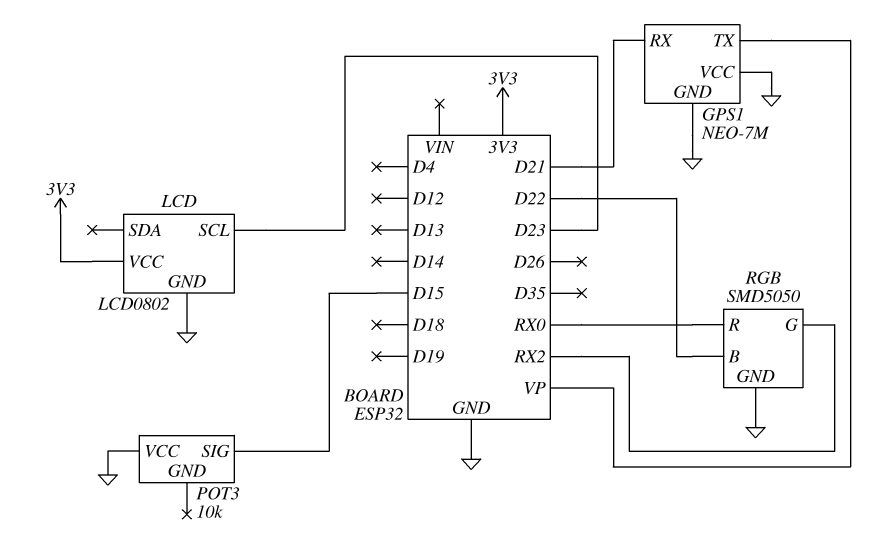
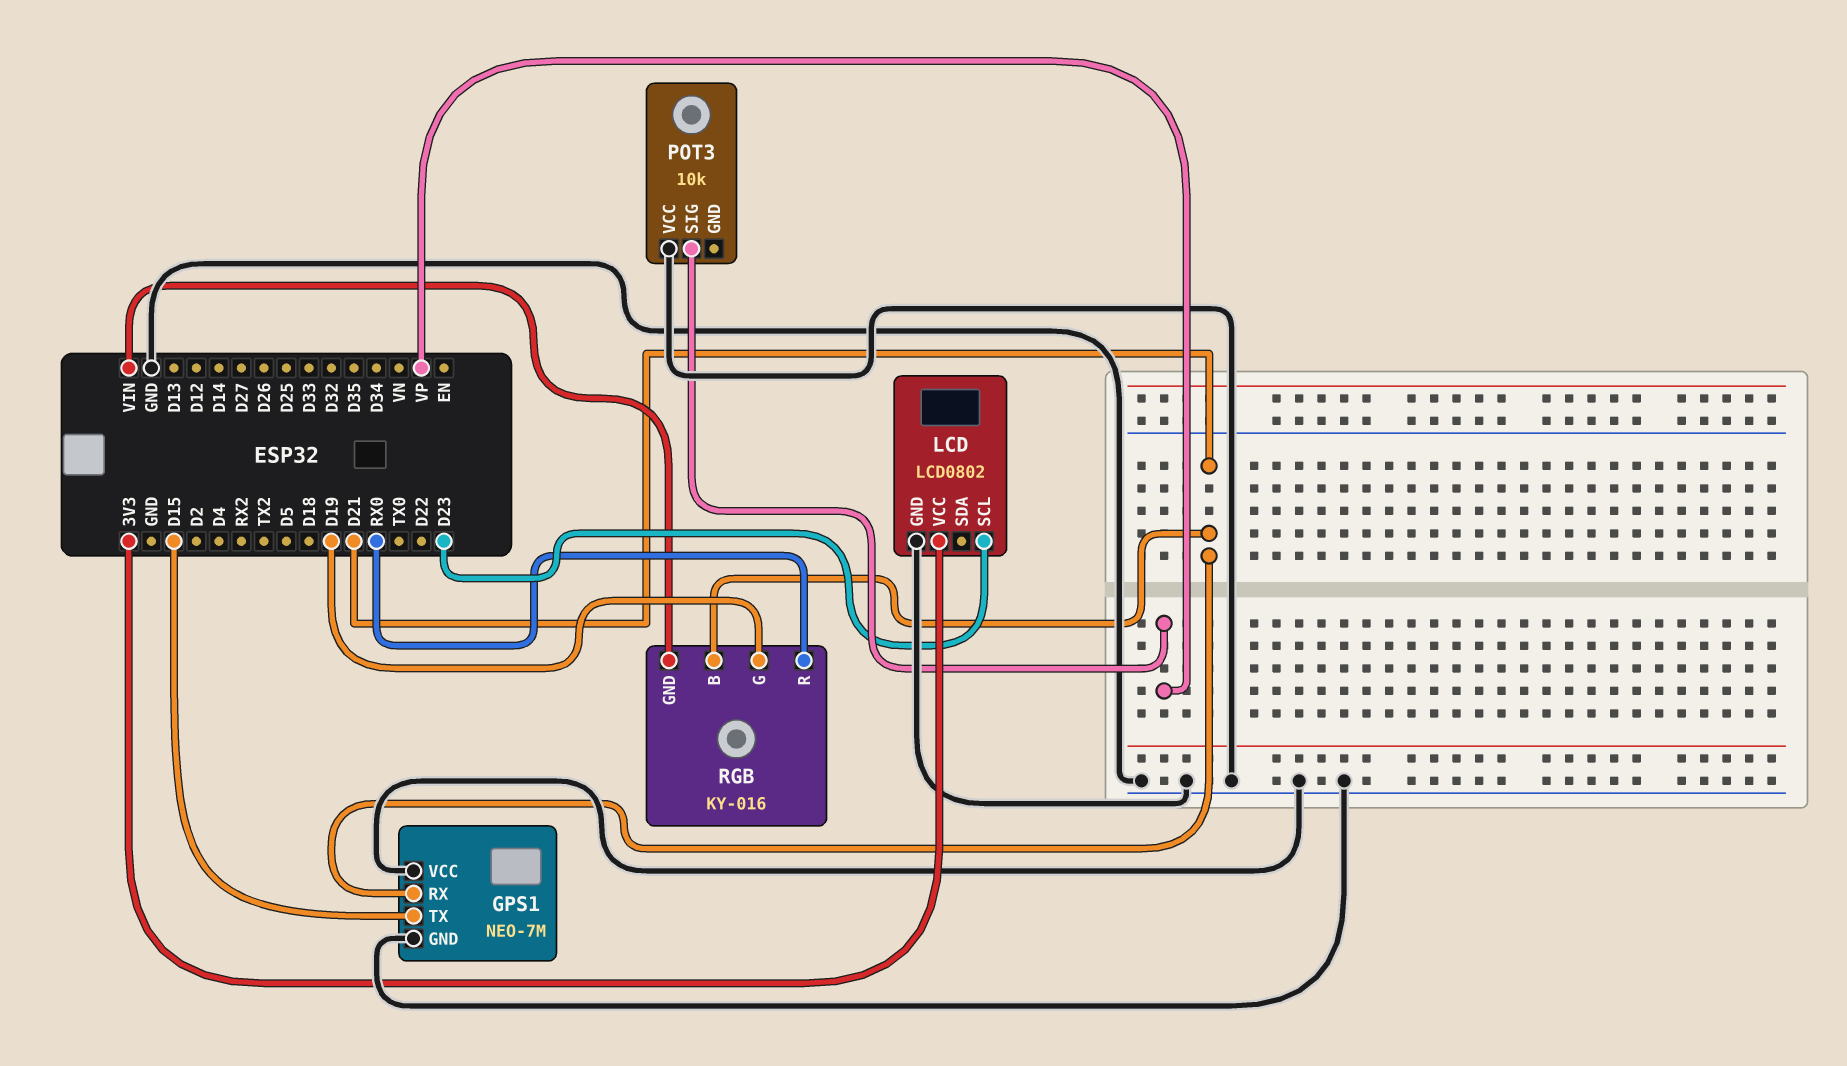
GPS1 pin TX: VP -> D15
POT3 pin SIG: D15 -> VP
RGB: SMD5050 -> KY-016
RGB pin B: D22 -> D21
RGB pin G: RX2 -> D19
RGB pin GND: GND -> VIN

